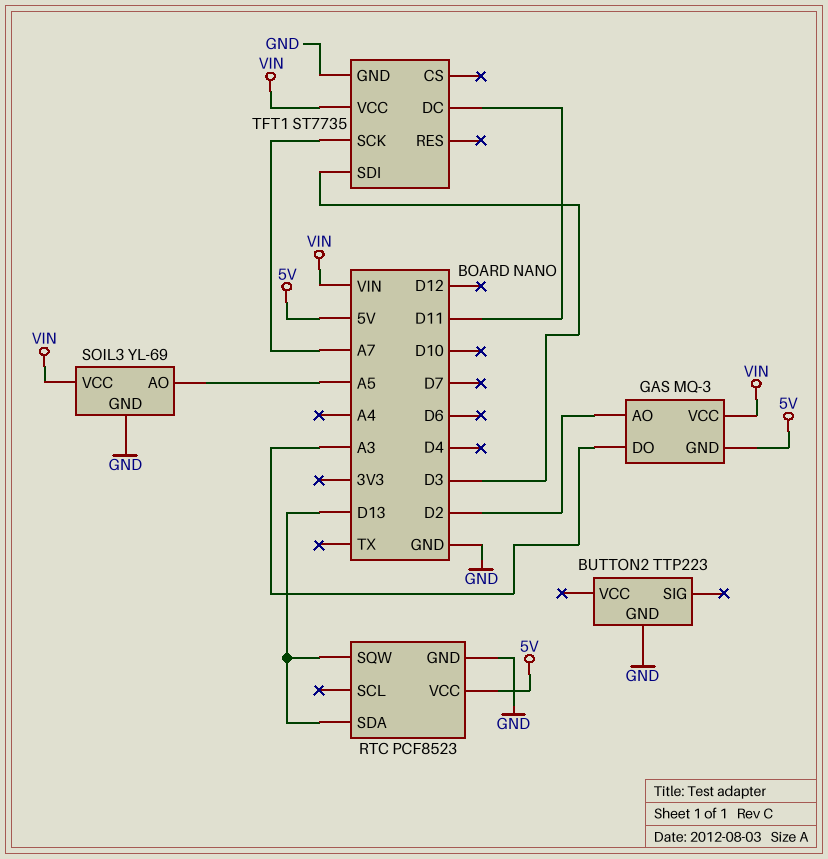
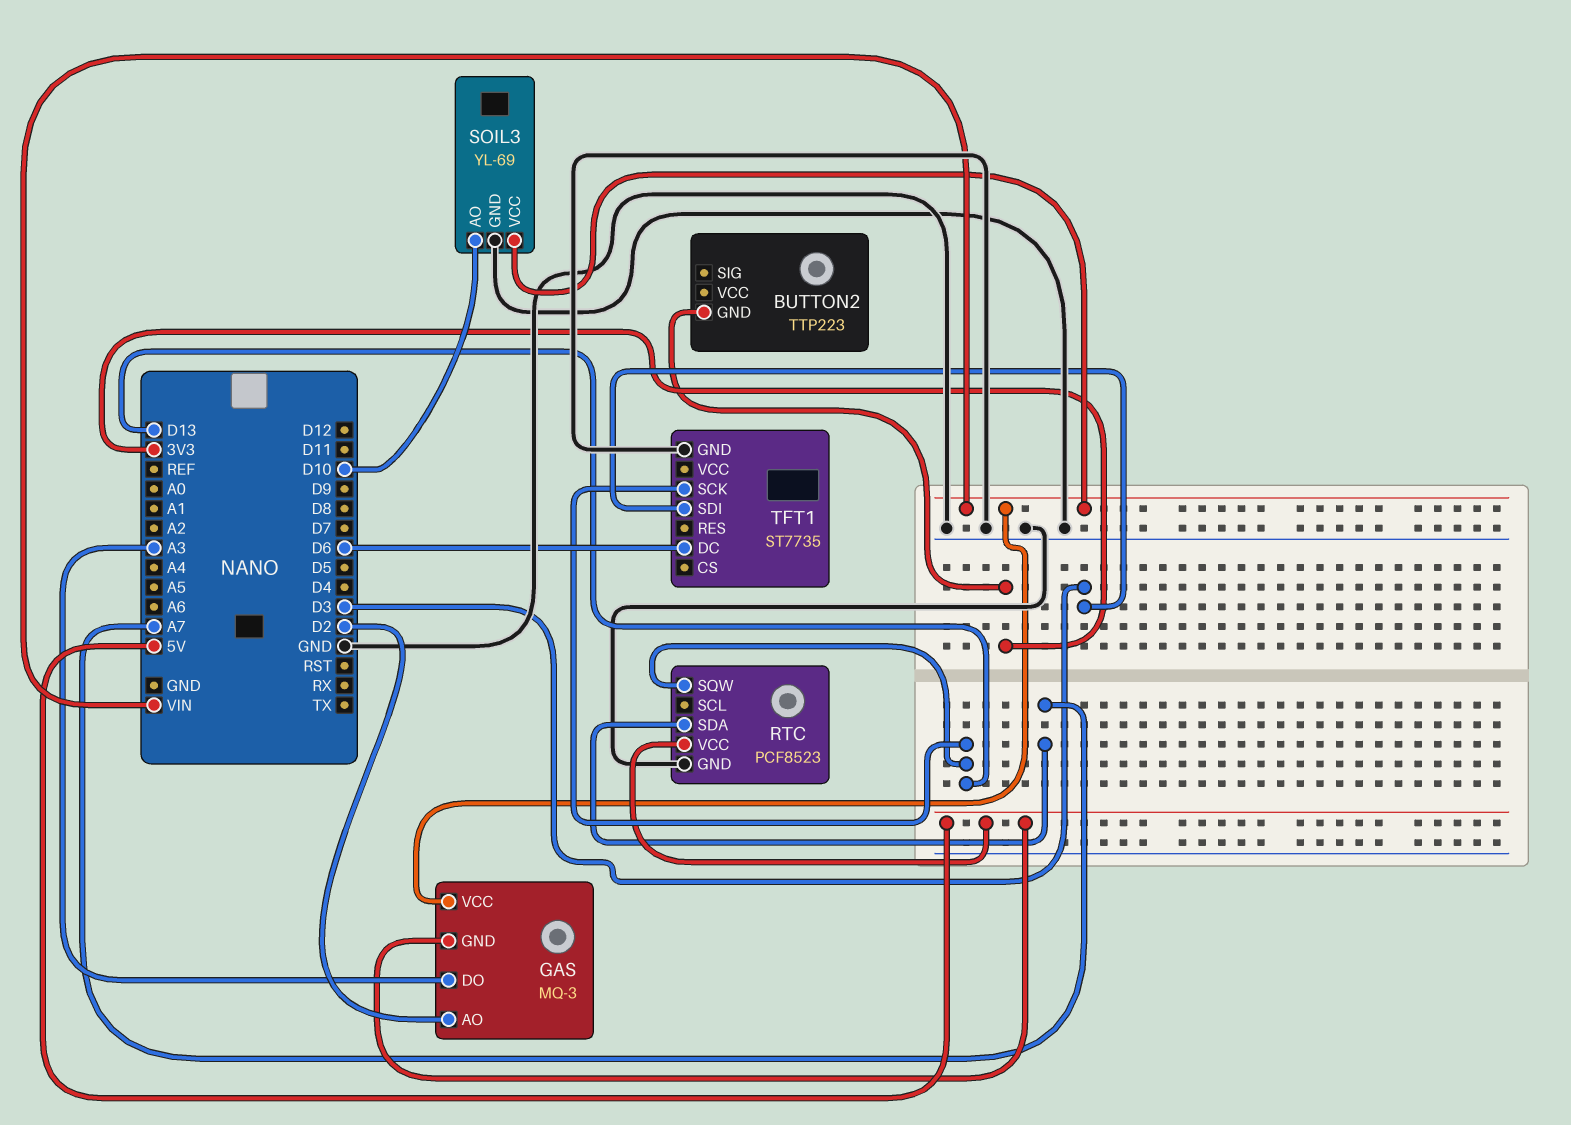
BUTTON2 pin GND: GND -> 3V3
RTC pin SDA: D13 -> A7
SOIL3 pin AO: A5 -> D10
TFT1 pin DC: D11 -> D6
TFT1 pin SCK: A7 -> D13
TFT1 pin VCC: VIN -> none

